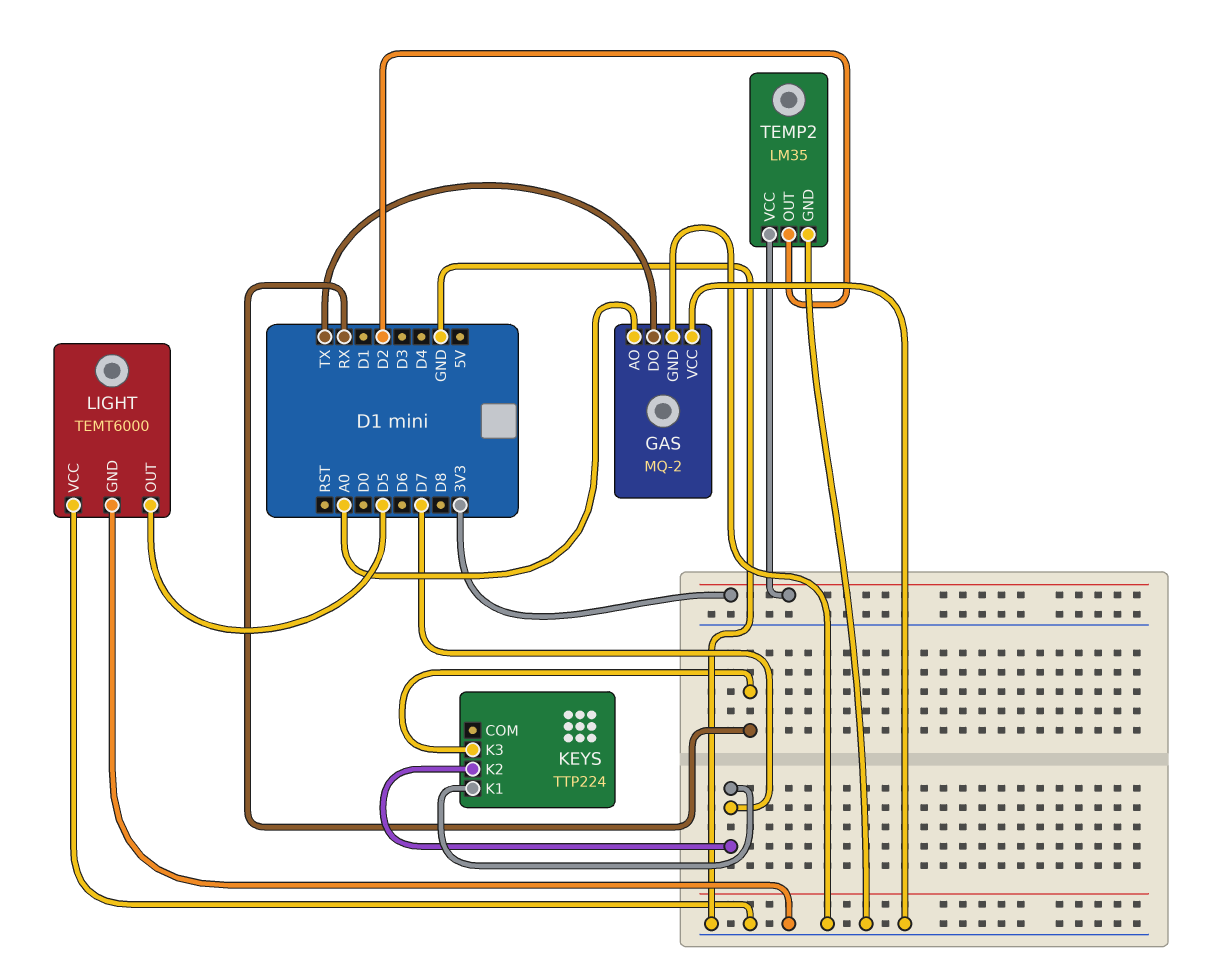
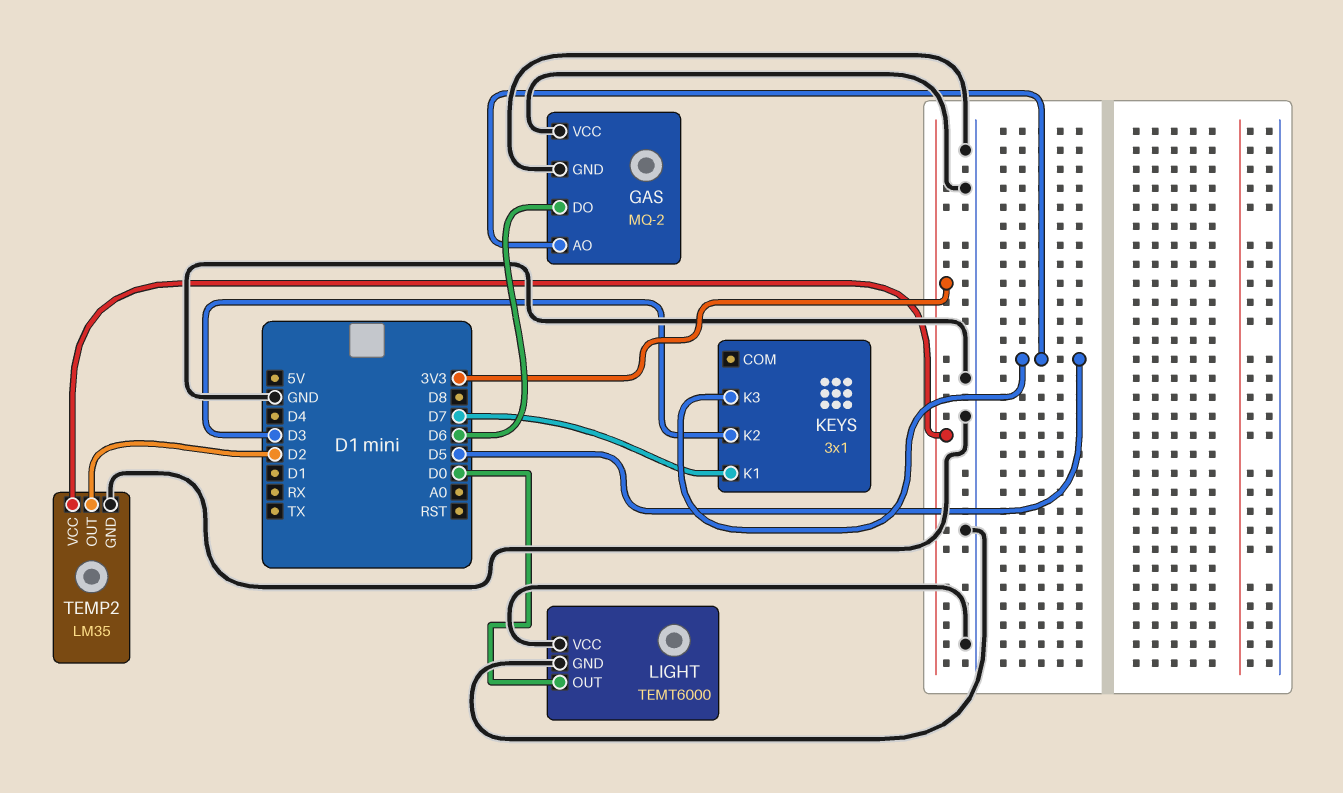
GAS pin AO: A0 -> D5
GAS pin DO: TX -> D6
KEYS: TTP224 -> 3x1
KEYS pin K2: D7 -> D3
KEYS pin K3: RX -> D5
LIGHT pin OUT: D5 -> D0

